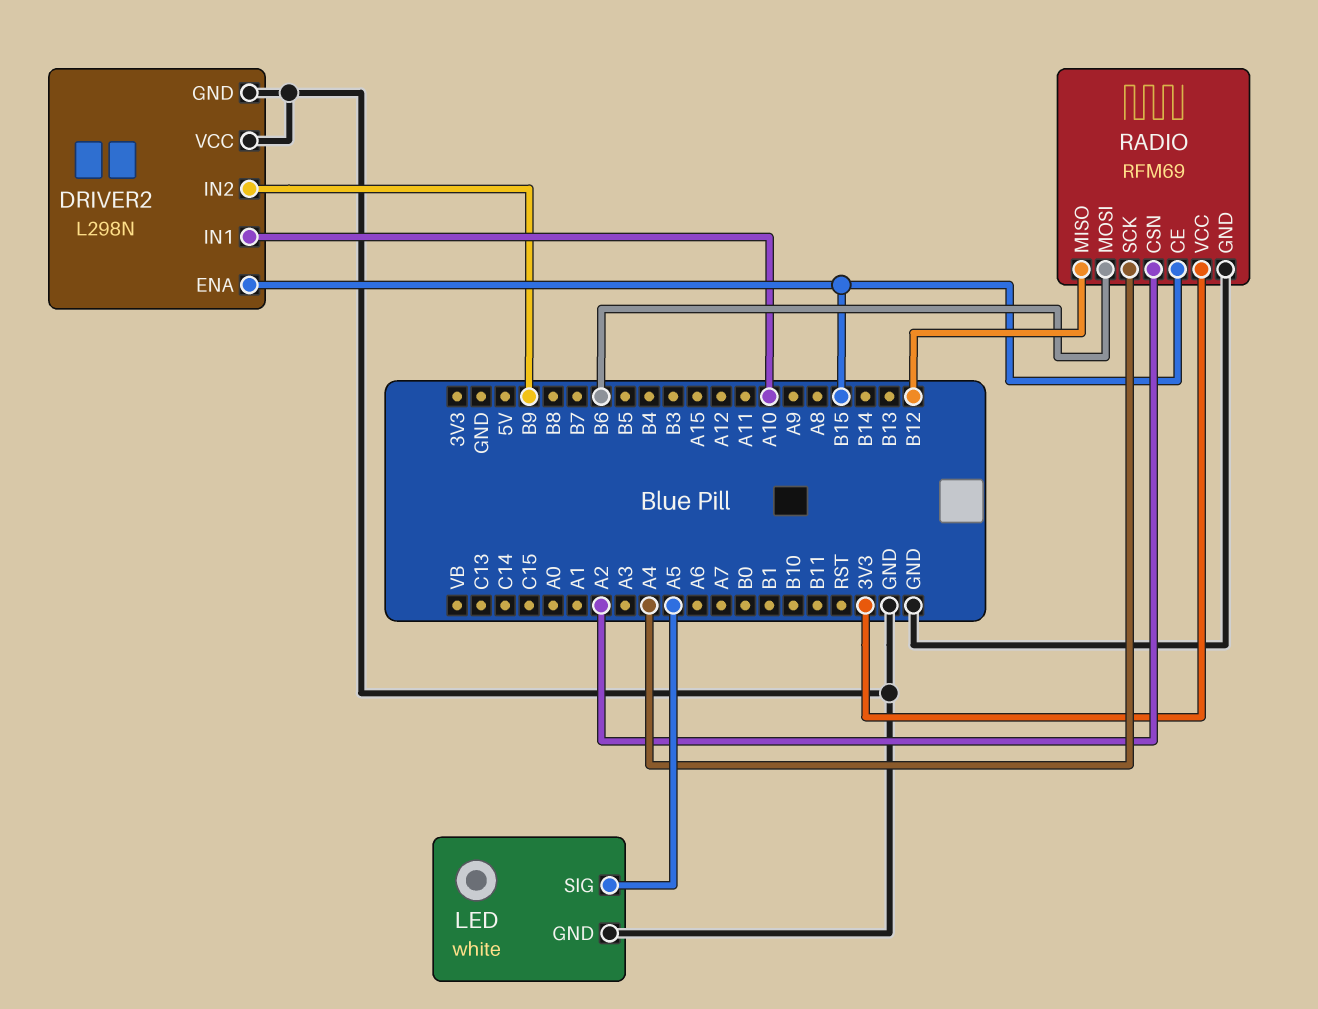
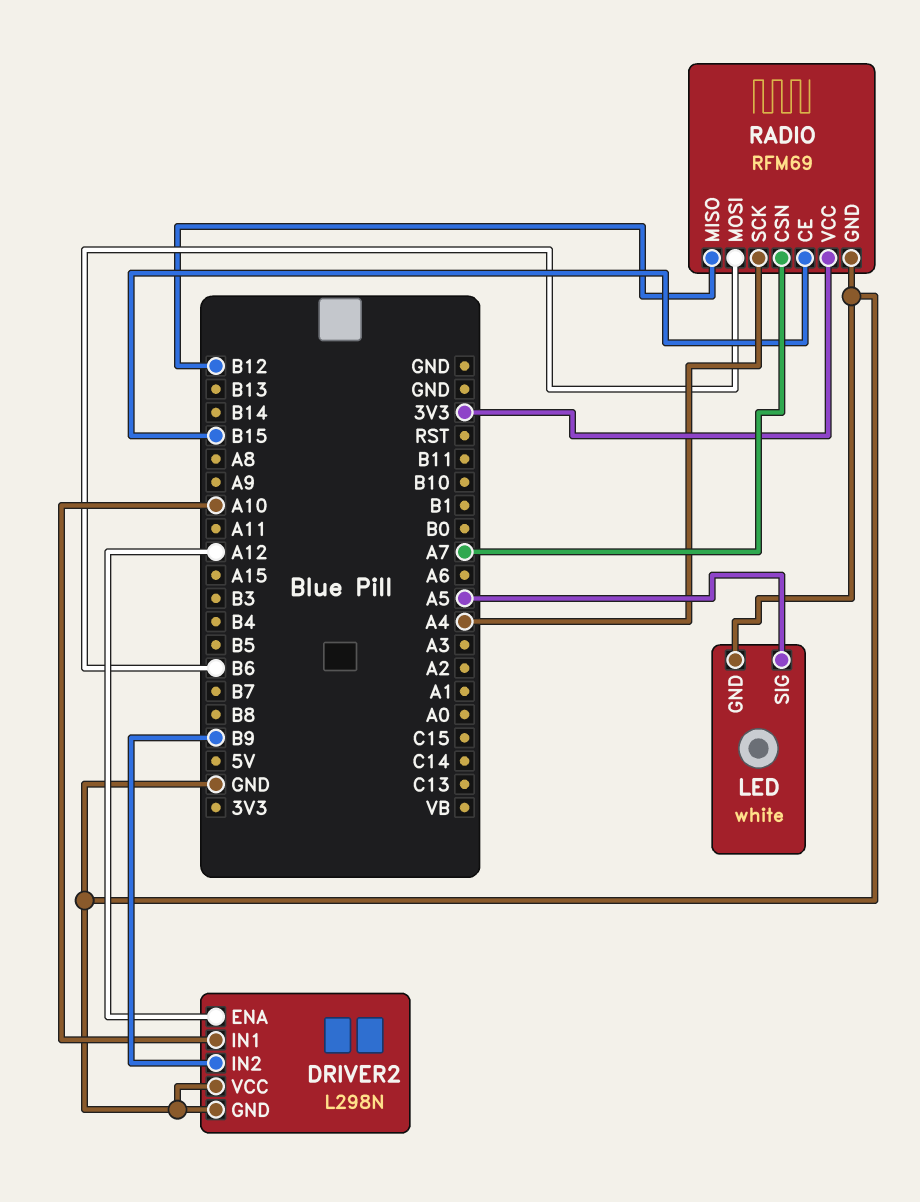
DRIVER2 pin ENA: B15 -> A12
RADIO pin CSN: A2 -> A7

